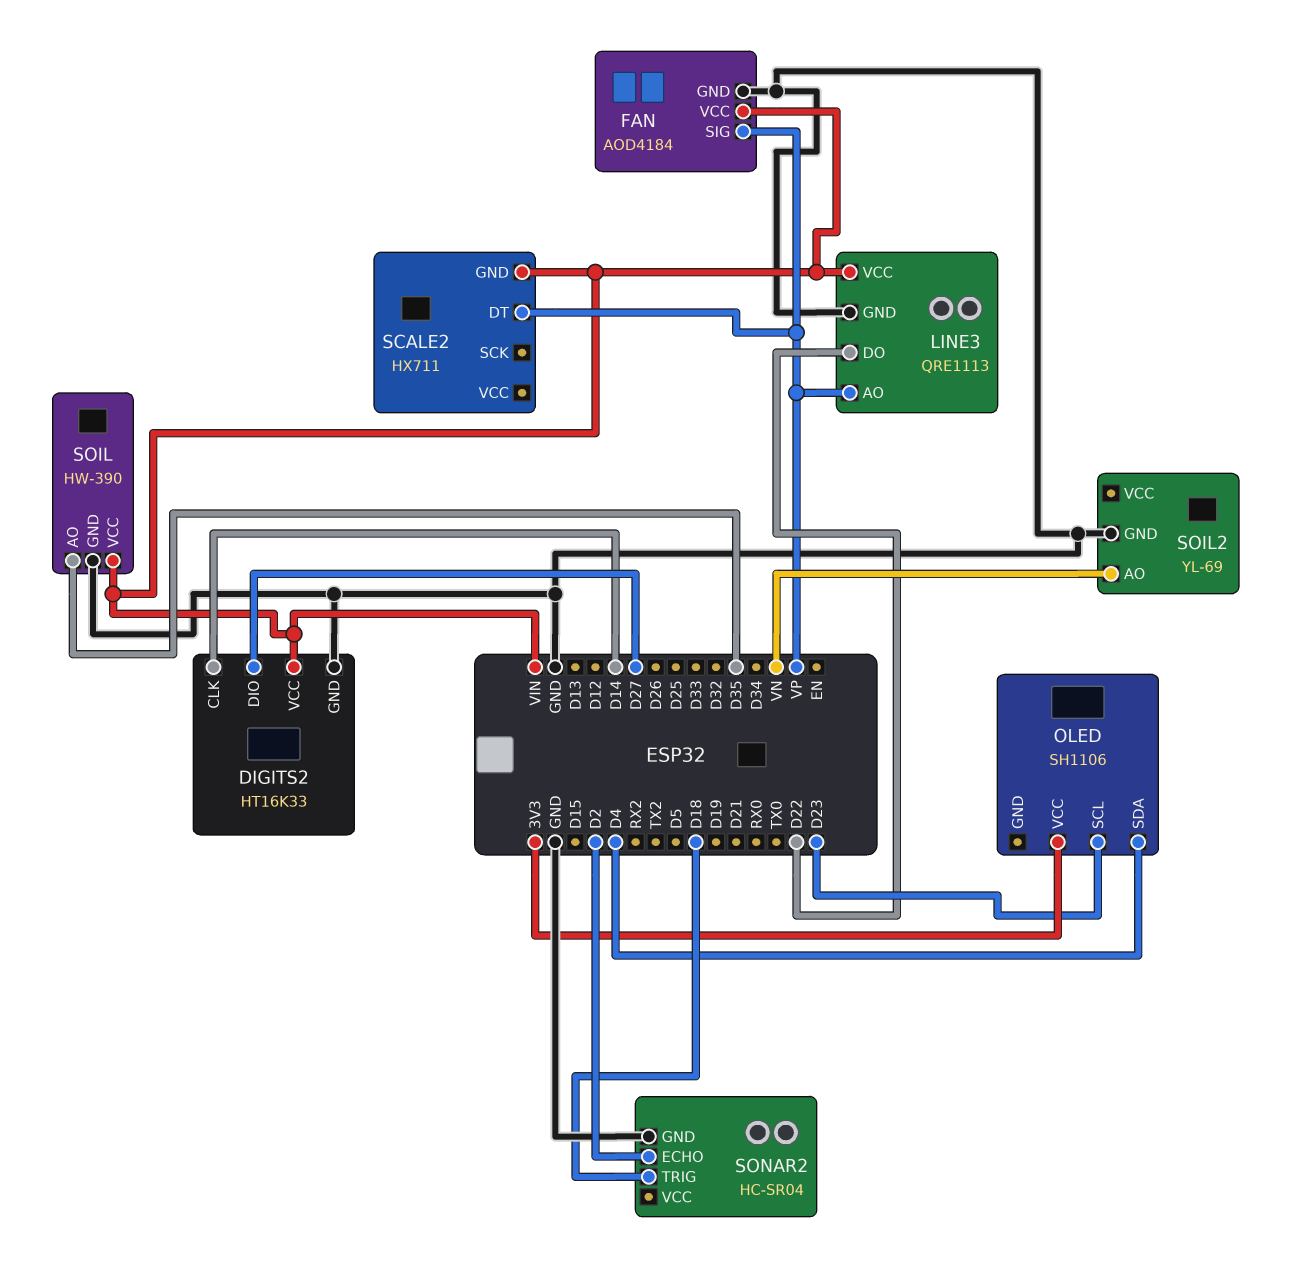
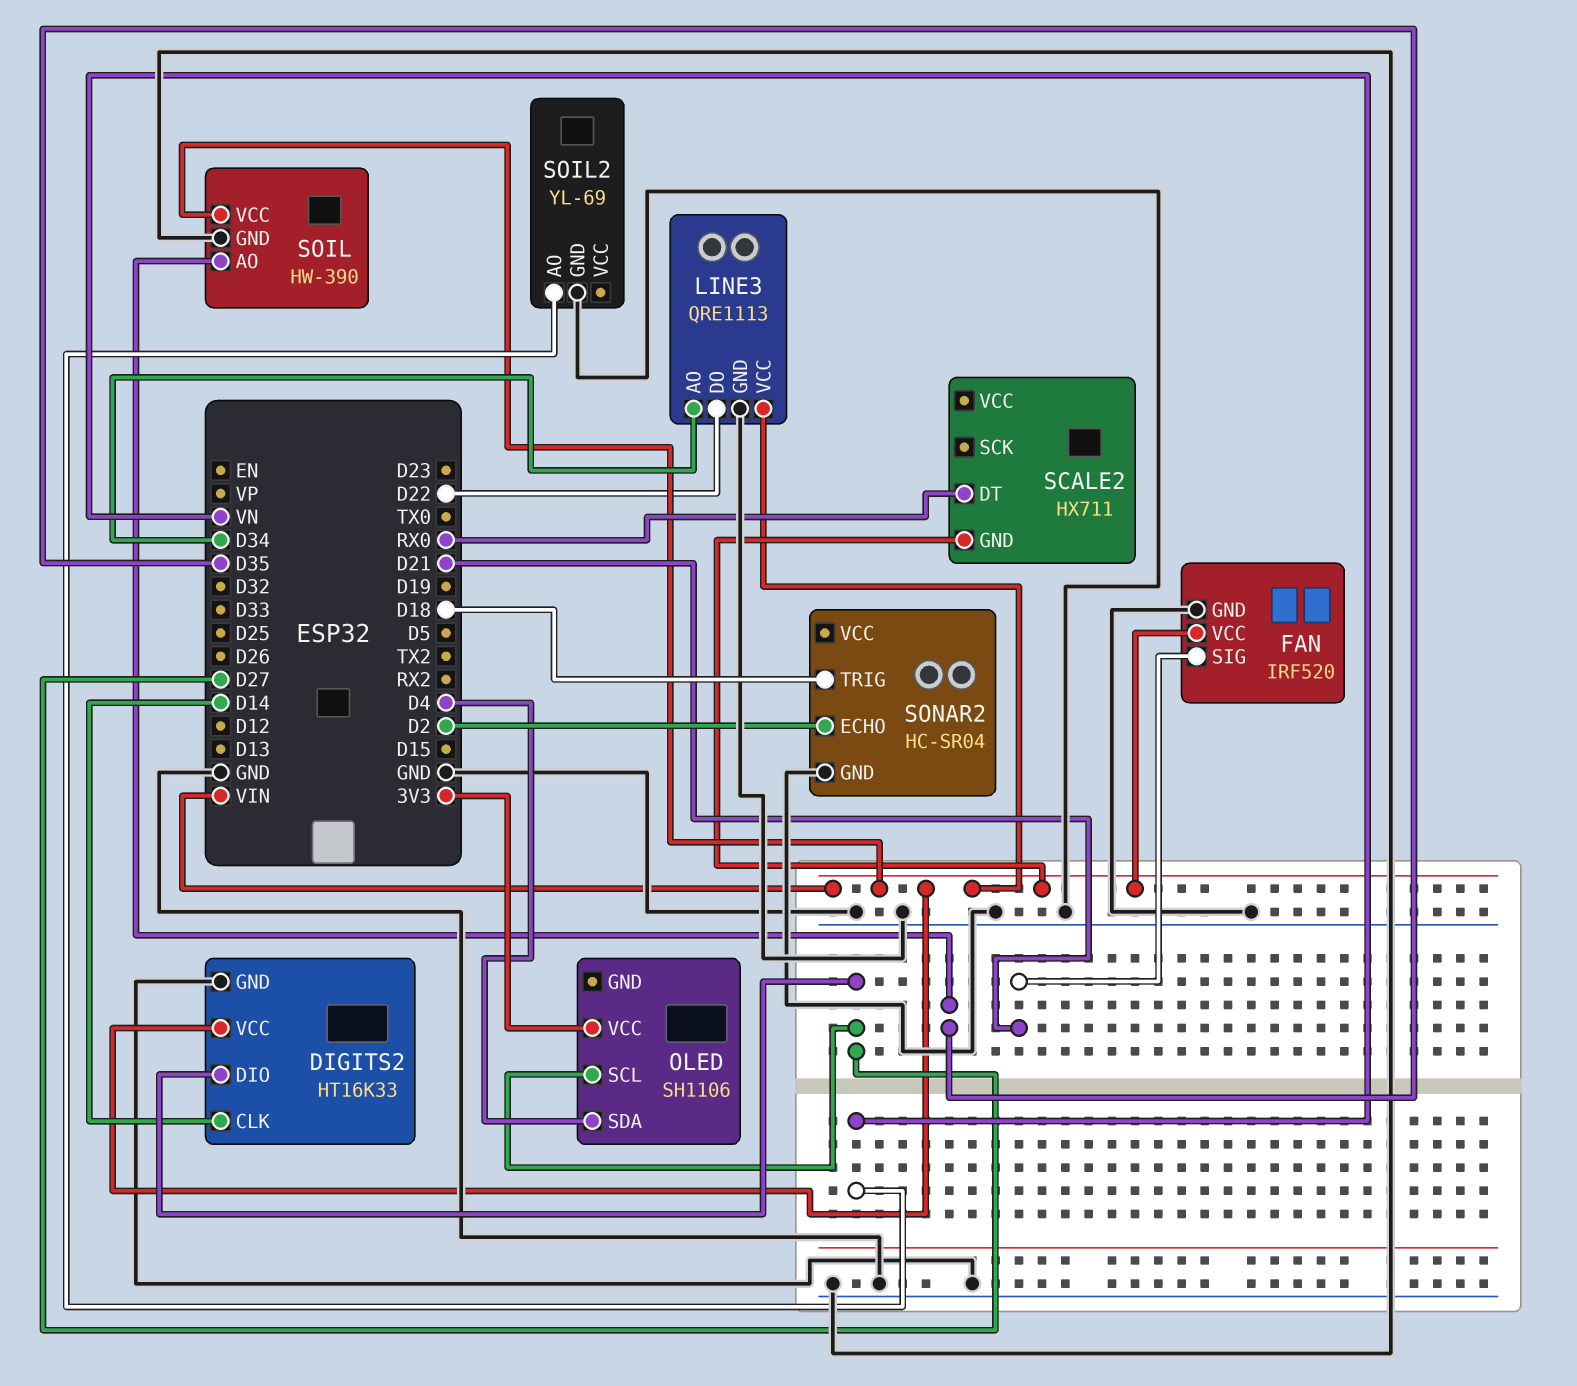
FAN: AOD4184 -> IRF520
FAN pin SIG: VP -> D21
LINE3 pin AO: VP -> D34
OLED pin SCL: D23 -> D27
SCALE2 pin DT: VP -> RX0

